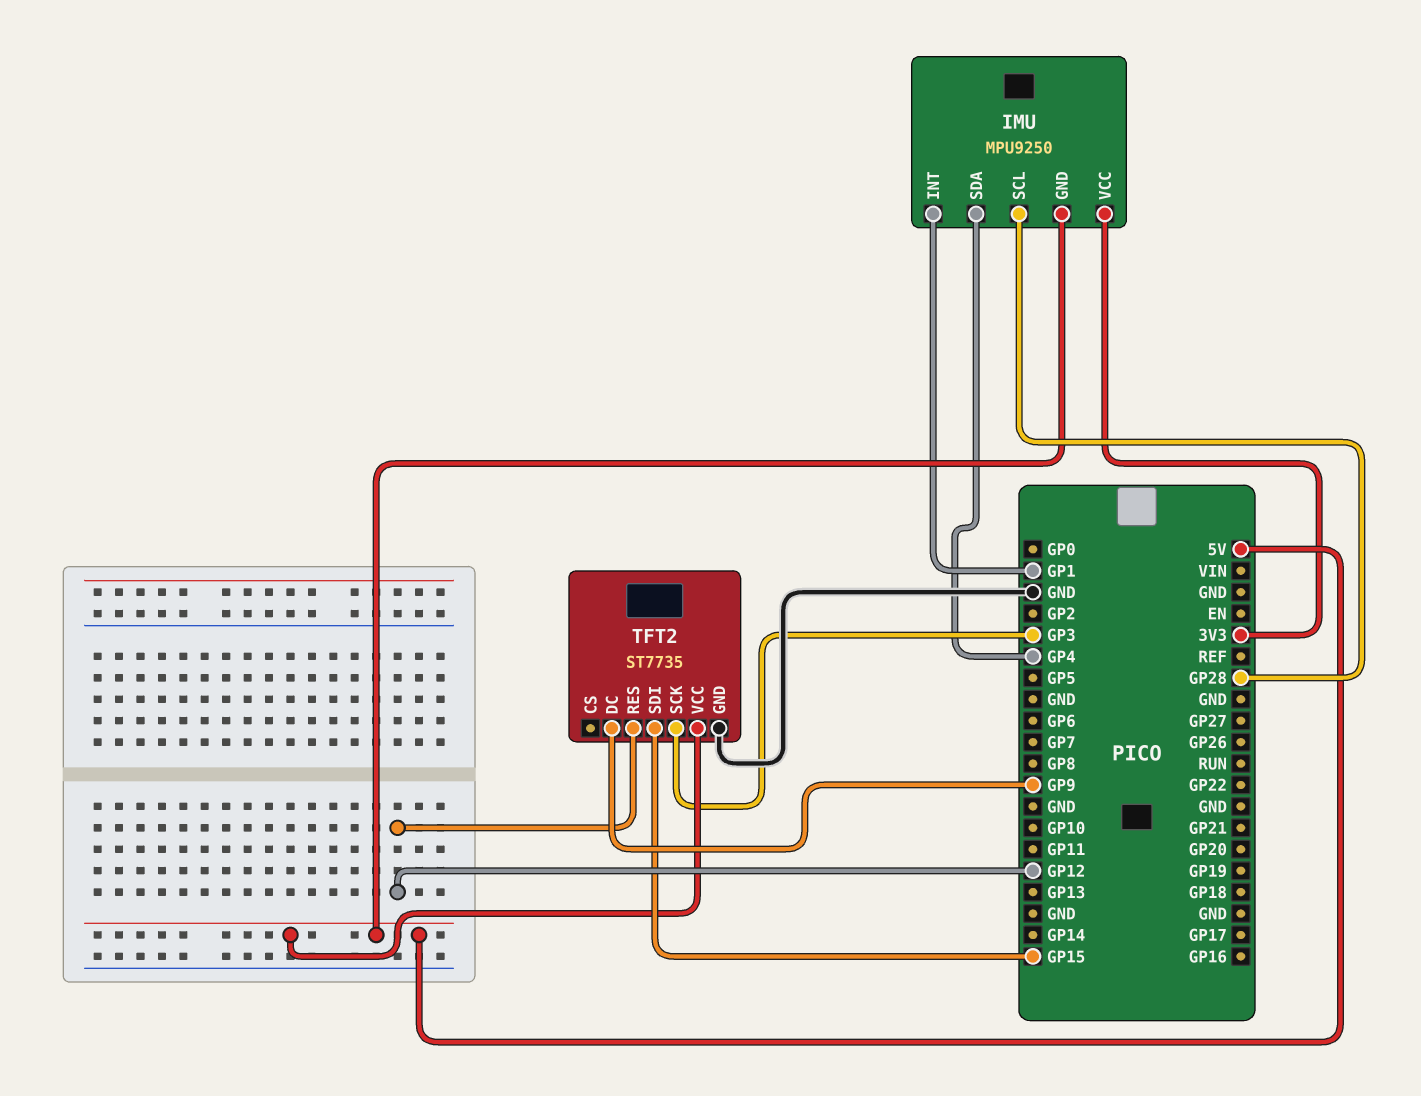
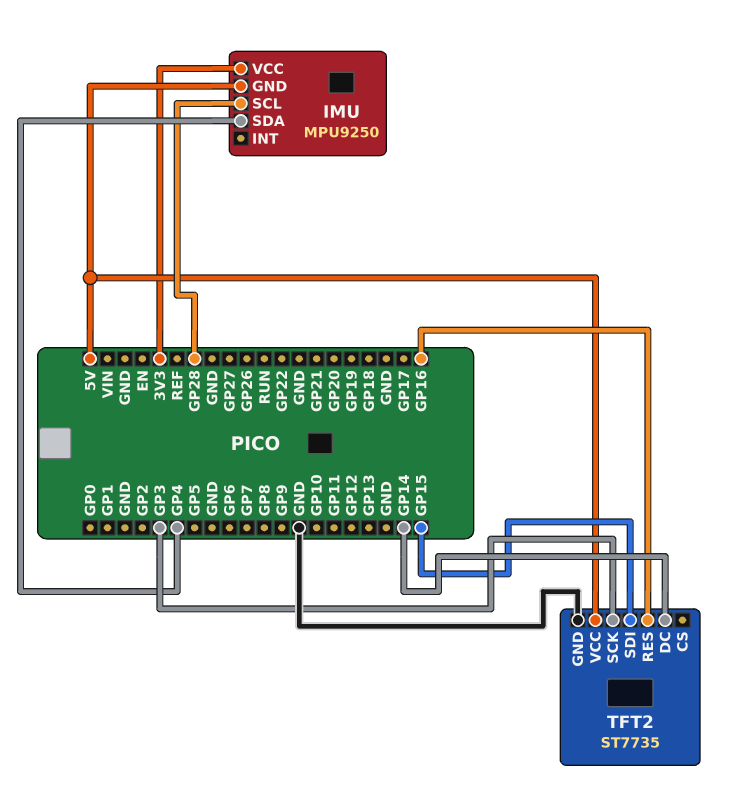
IMU pin INT: GP1 -> none
TFT2 pin DC: GP9 -> GP14
TFT2 pin RES: GP12 -> GP16

